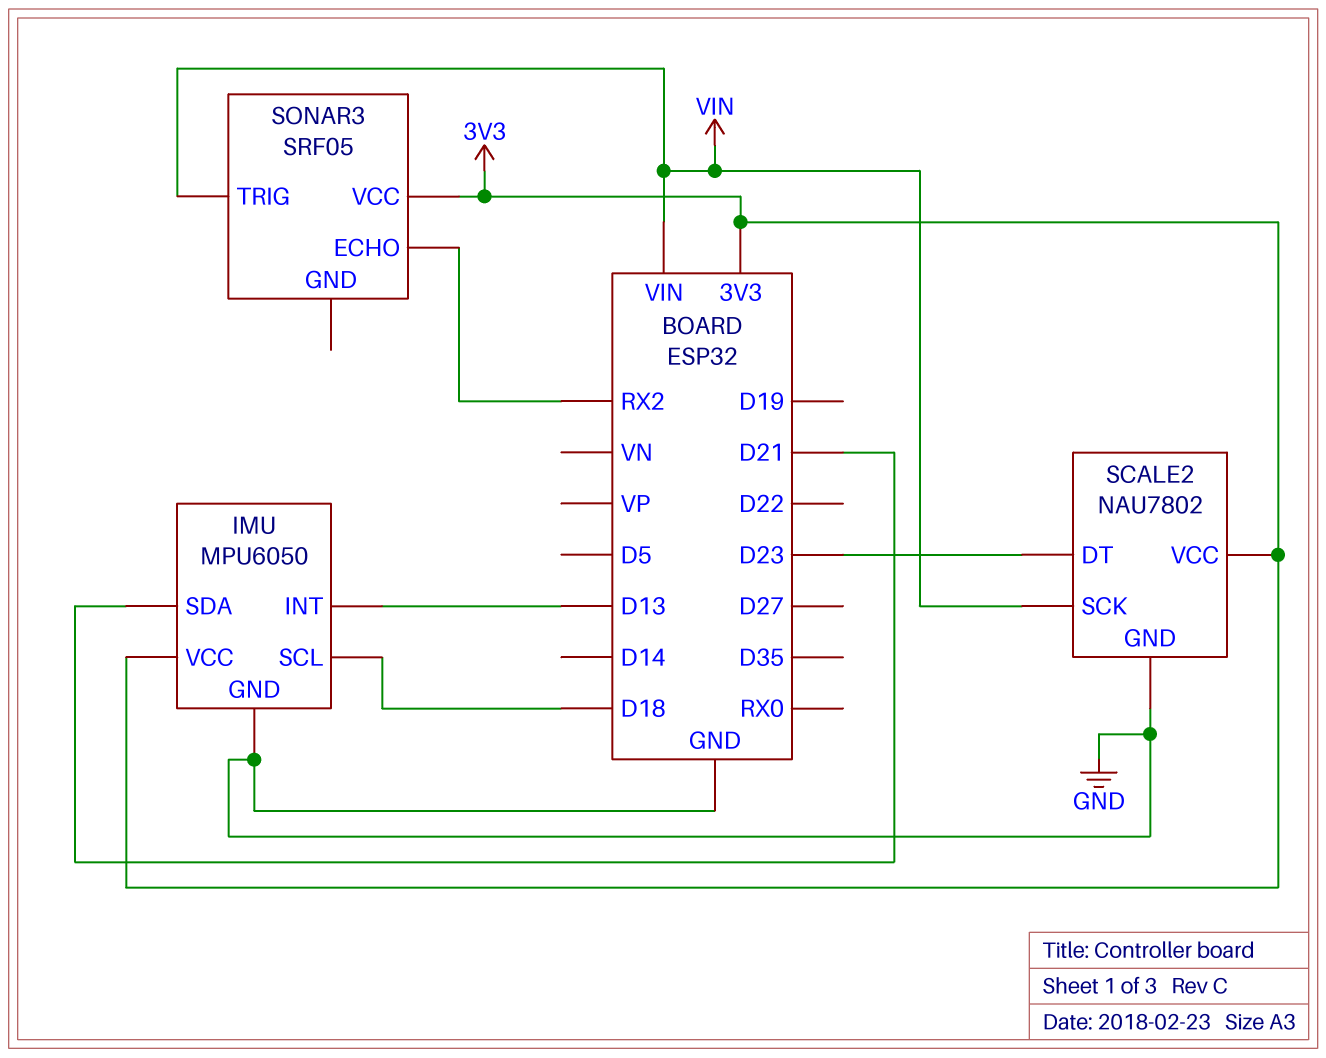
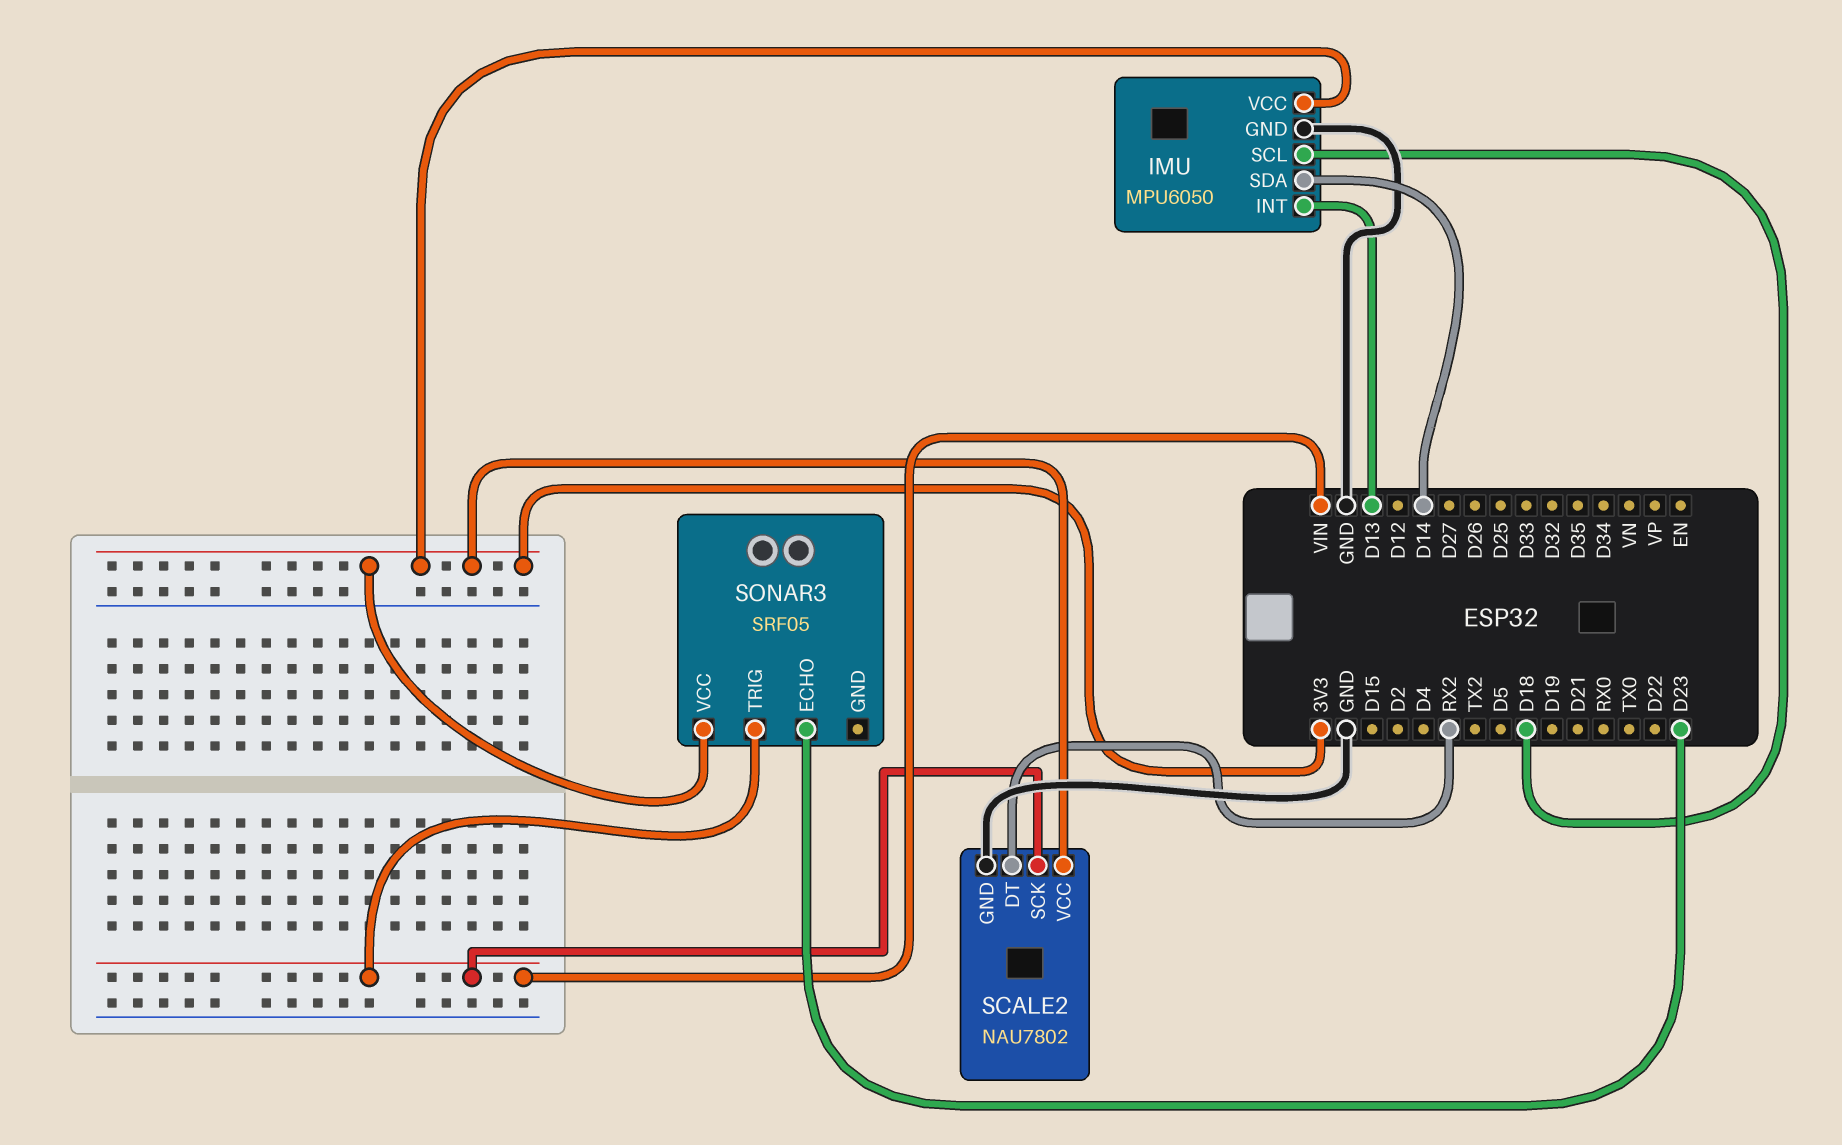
IMU pin SDA: D21 -> D14
SCALE2 pin DT: D23 -> RX2
SONAR3 pin ECHO: RX2 -> D23

